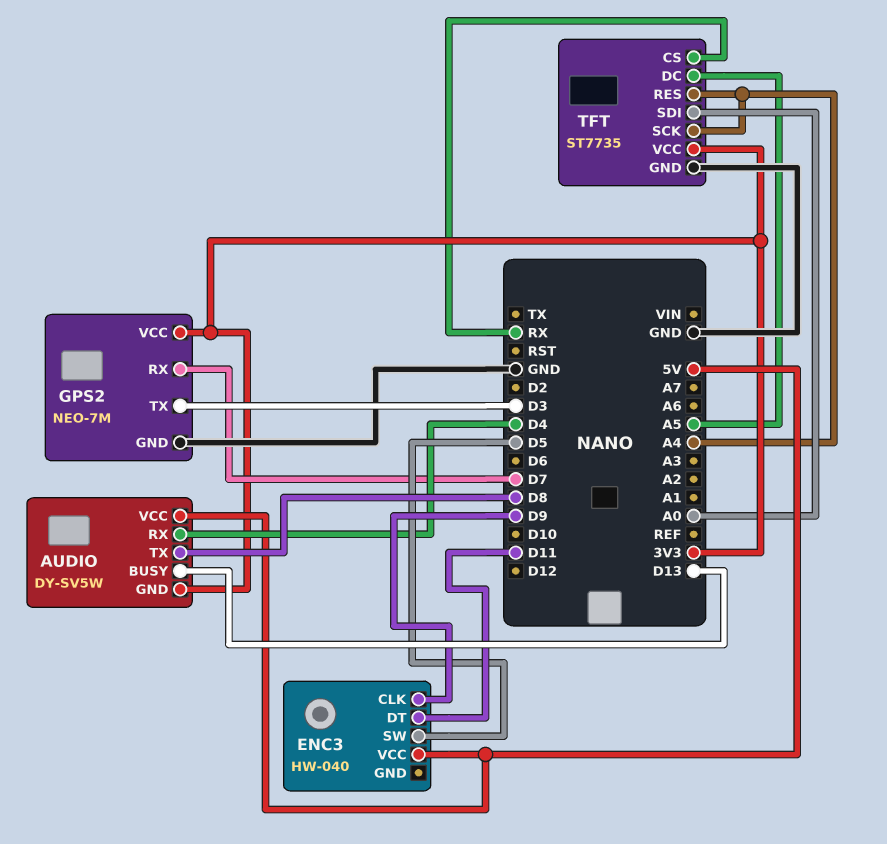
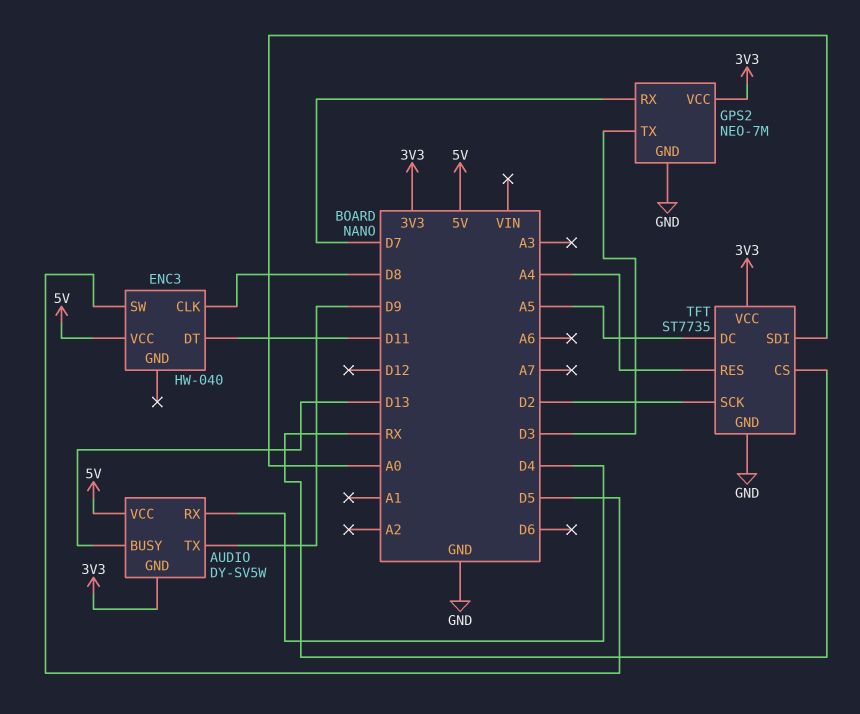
AUDIO pin TX: D8 -> D9
ENC3 pin CLK: D9 -> D8
TFT pin SCK: A4 -> D2

